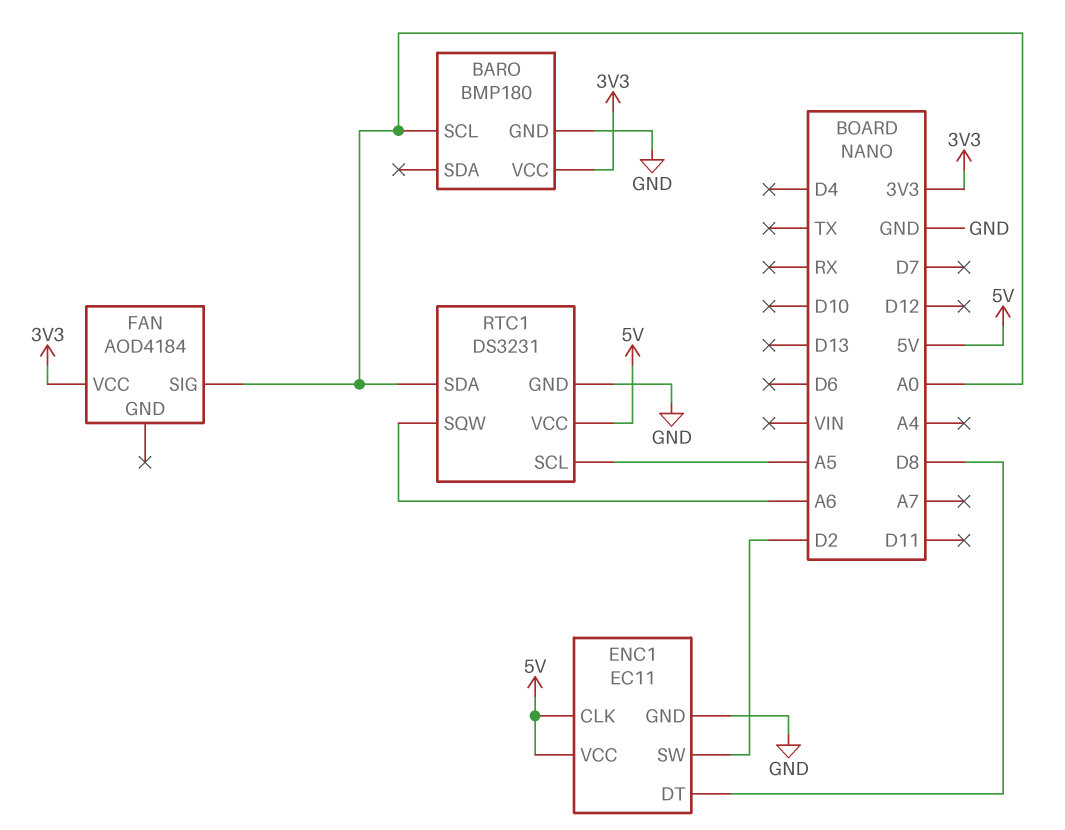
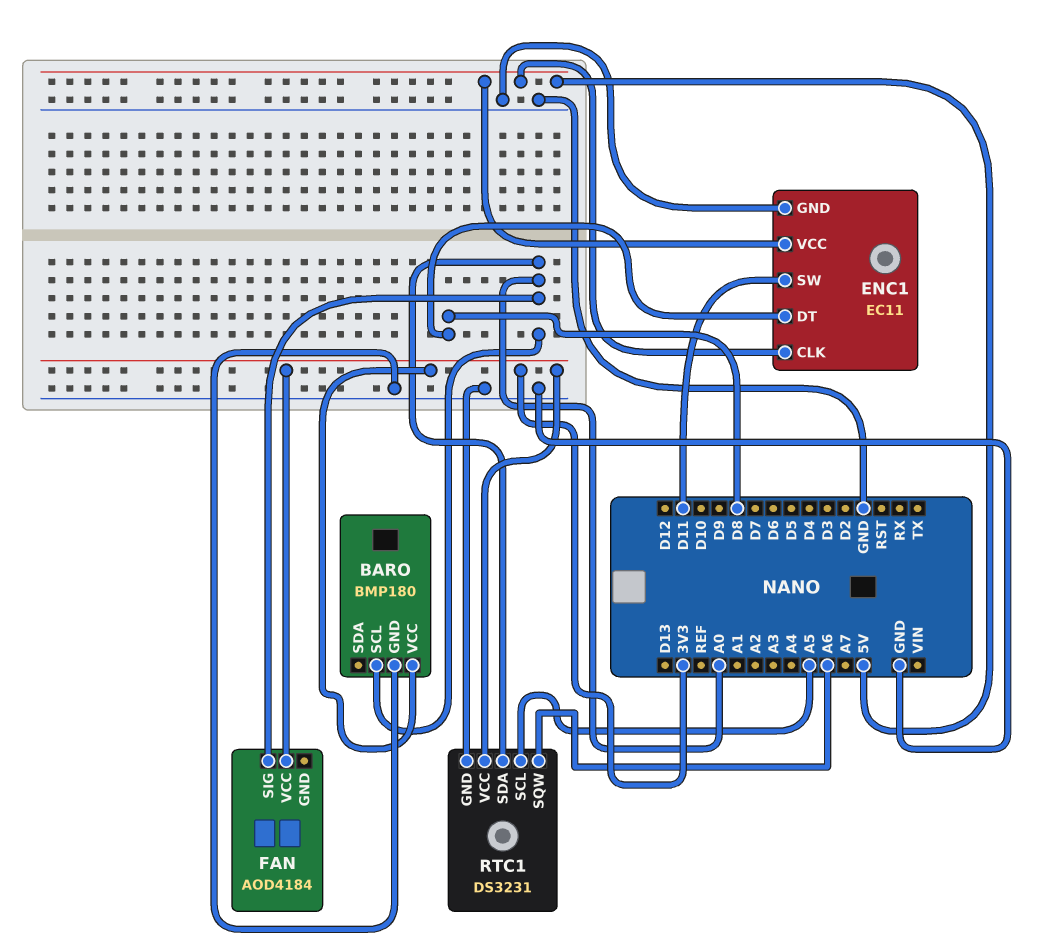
ENC1 pin SW: D2 -> D11
RTC1 pin VCC: 5V -> 3V3

